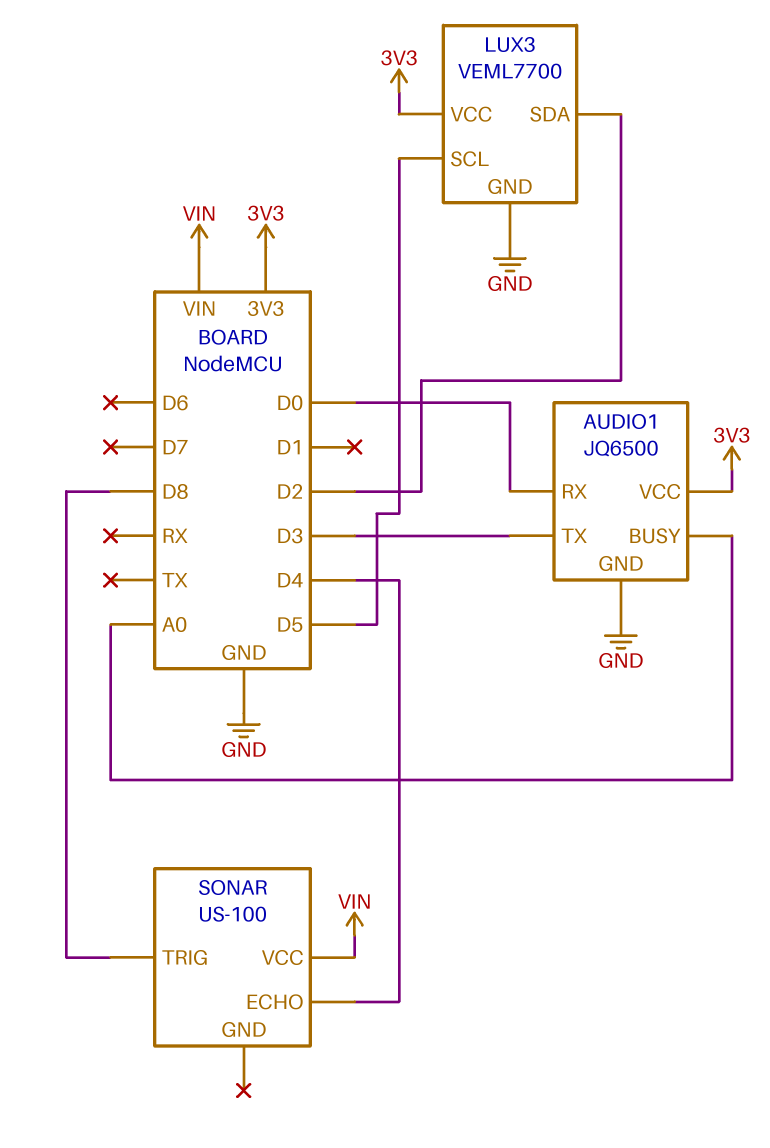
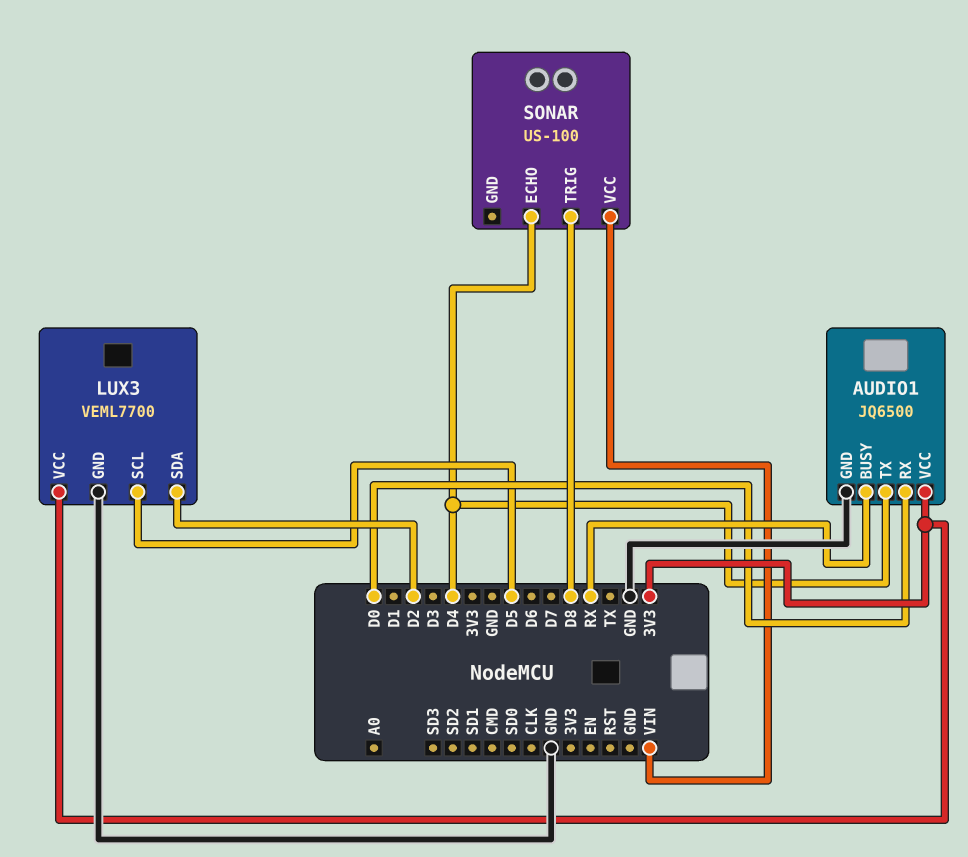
AUDIO1 pin BUSY: A0 -> RX
AUDIO1 pin TX: D3 -> D4

